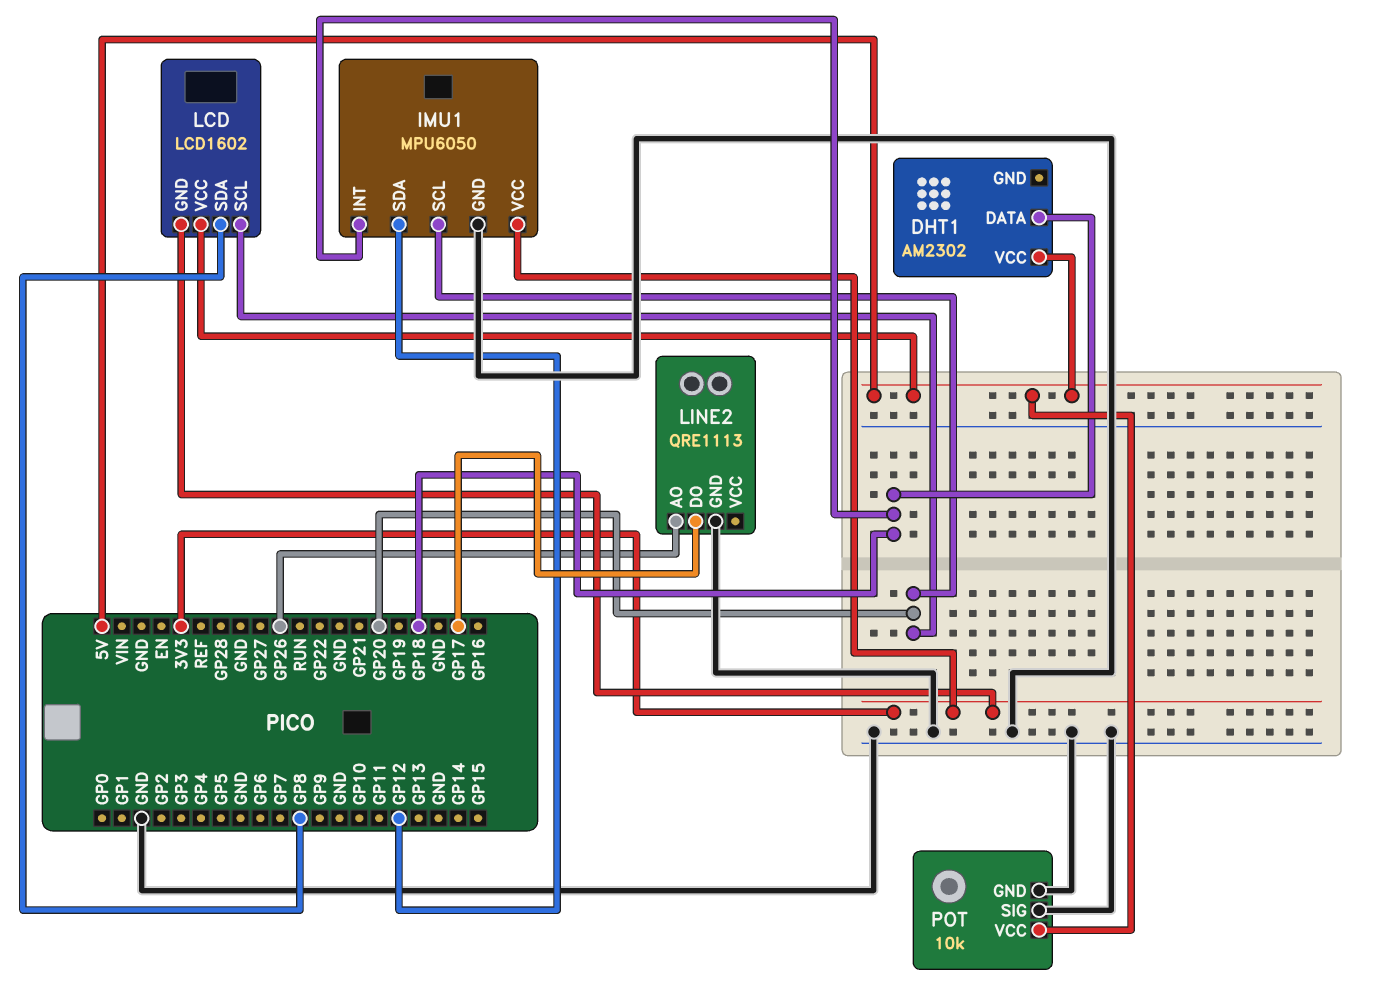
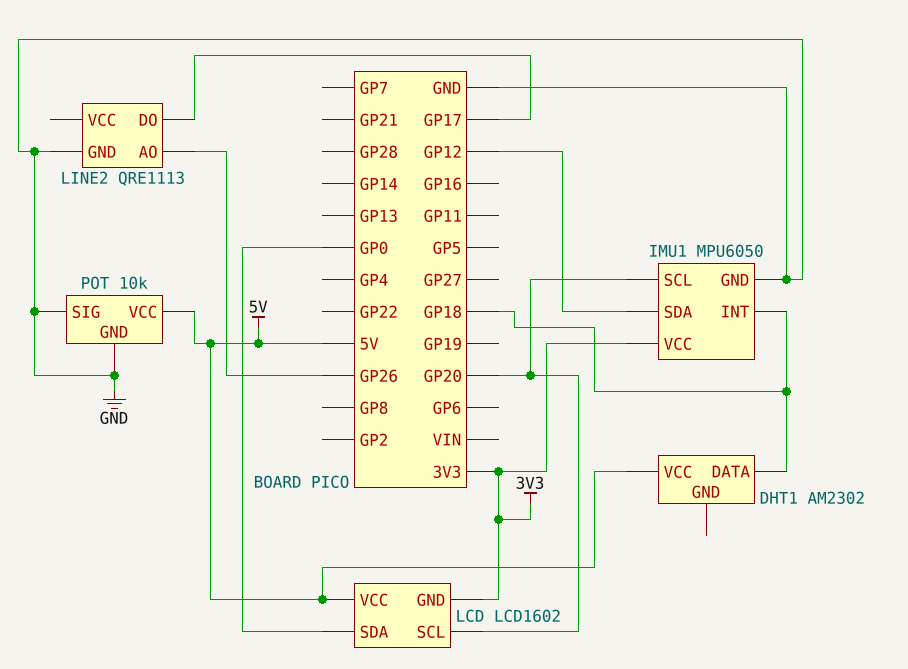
LCD pin SDA: GP8 -> GP0

